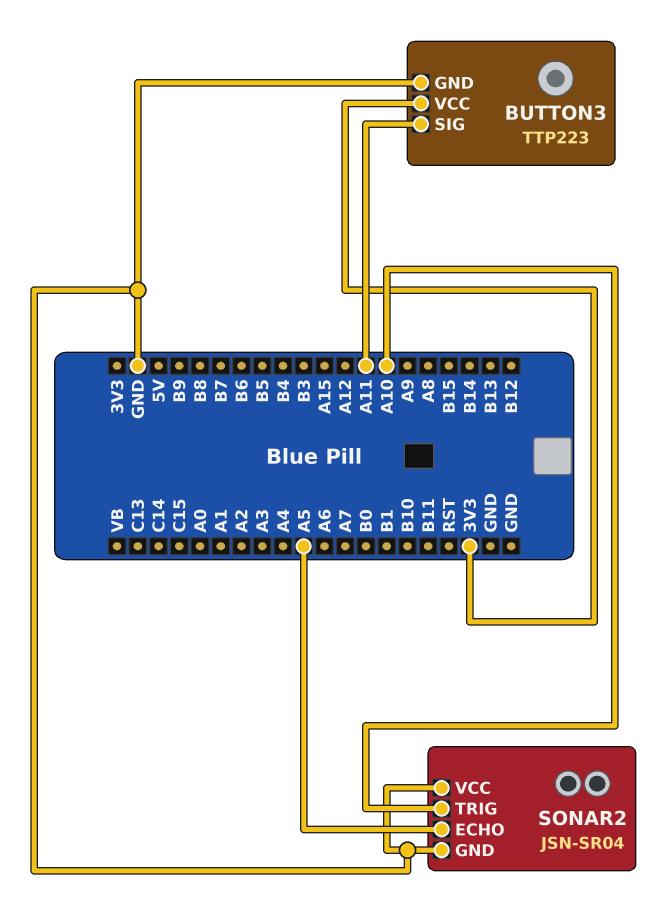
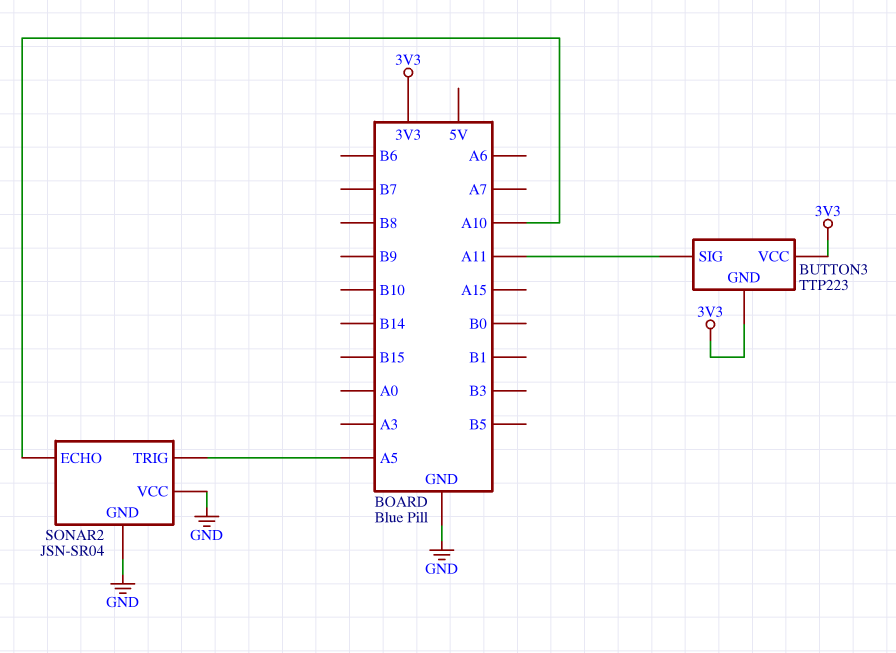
BUTTON3 pin GND: GND -> 3V3
SONAR2 pin ECHO: A5 -> A10
SONAR2 pin TRIG: A10 -> A5

